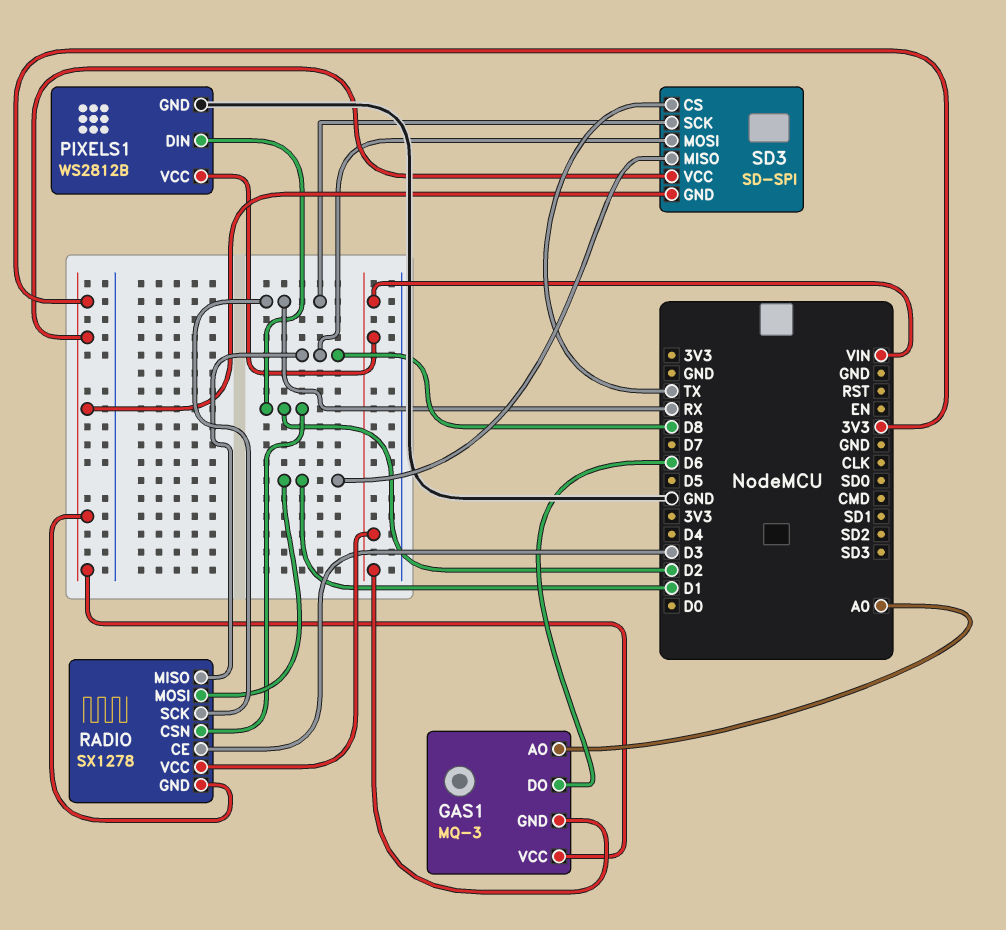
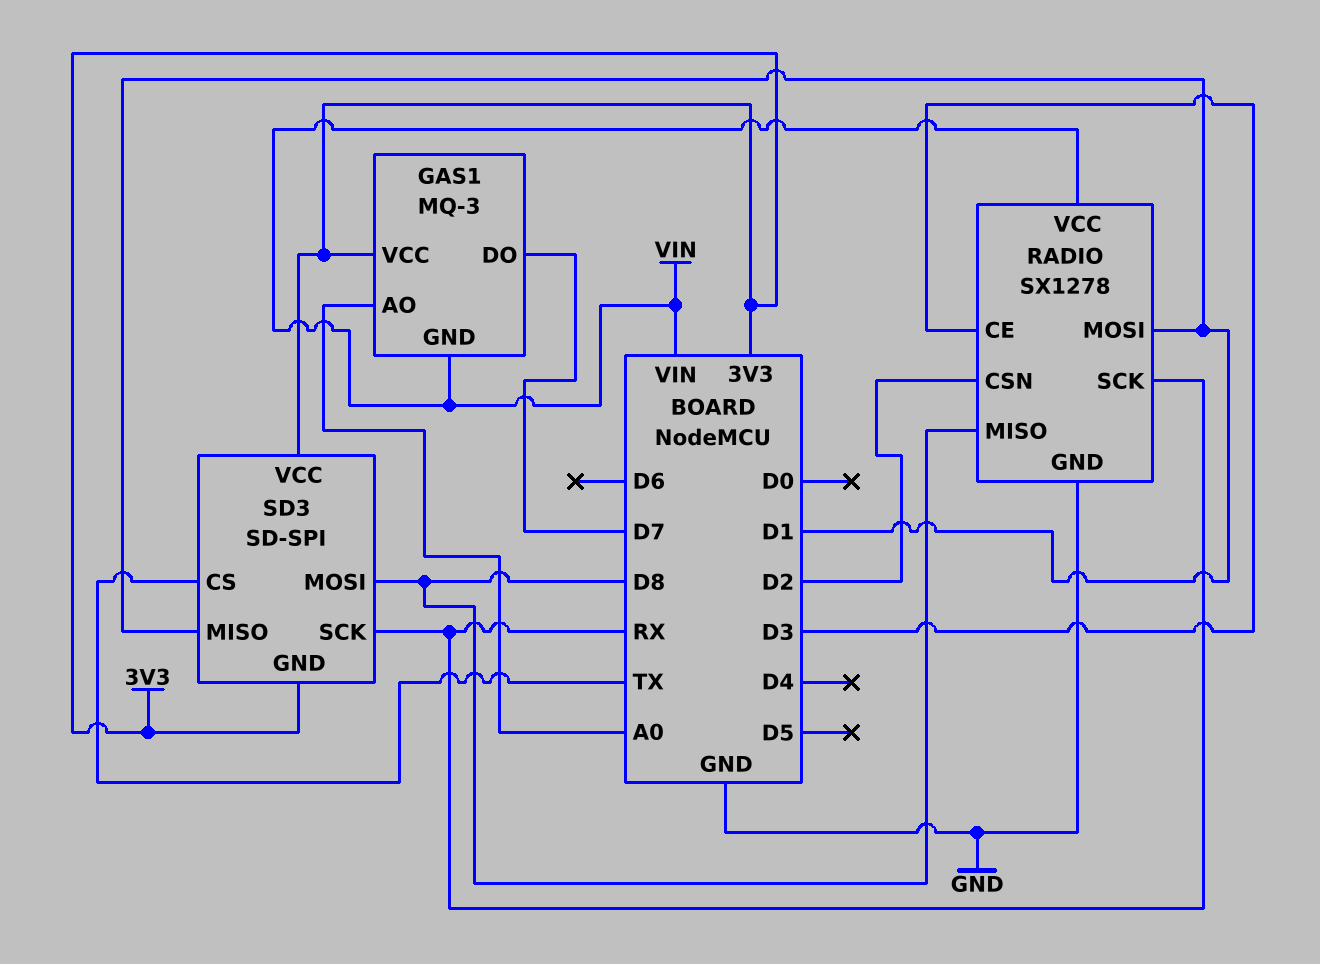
GAS1 pin DO: D6 -> D7
PIXELS1: WS2812B -> none
PIXELS1 pin DIN: D2 -> none
PIXELS1 pin GND: GND -> none
PIXELS1 pin VCC: VIN -> none
RADIO pin GND: 3V3 -> GND

